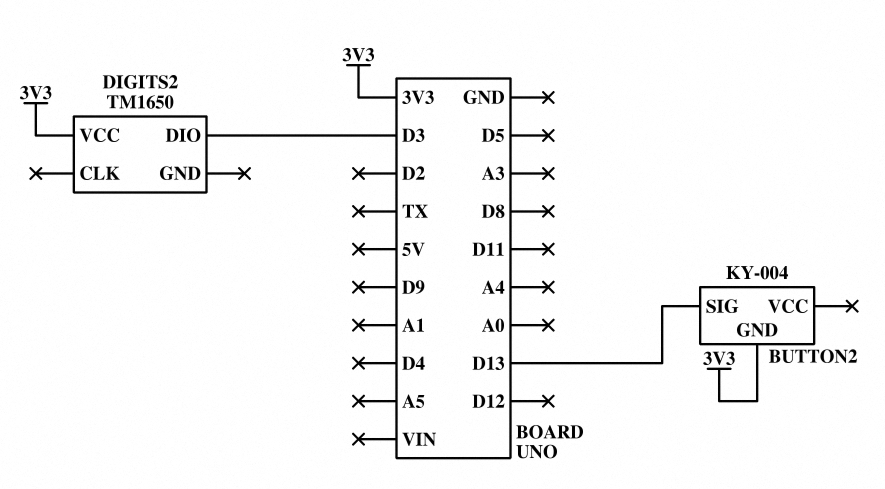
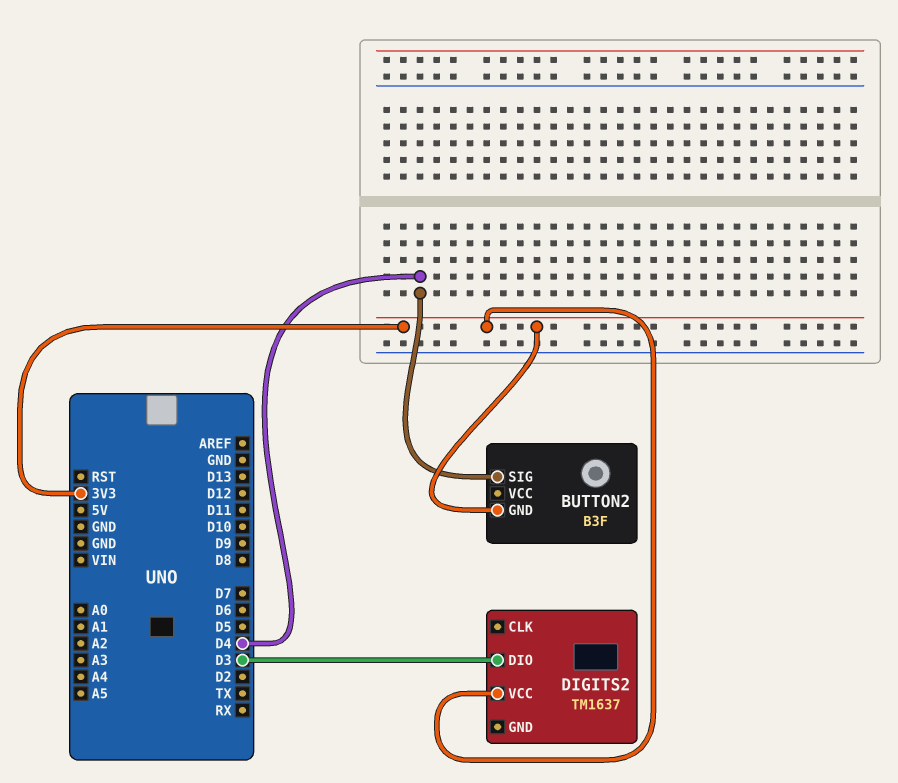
BUTTON2: KY-004 -> B3F
BUTTON2 pin SIG: D13 -> D4
DIGITS2: TM1650 -> TM1637

